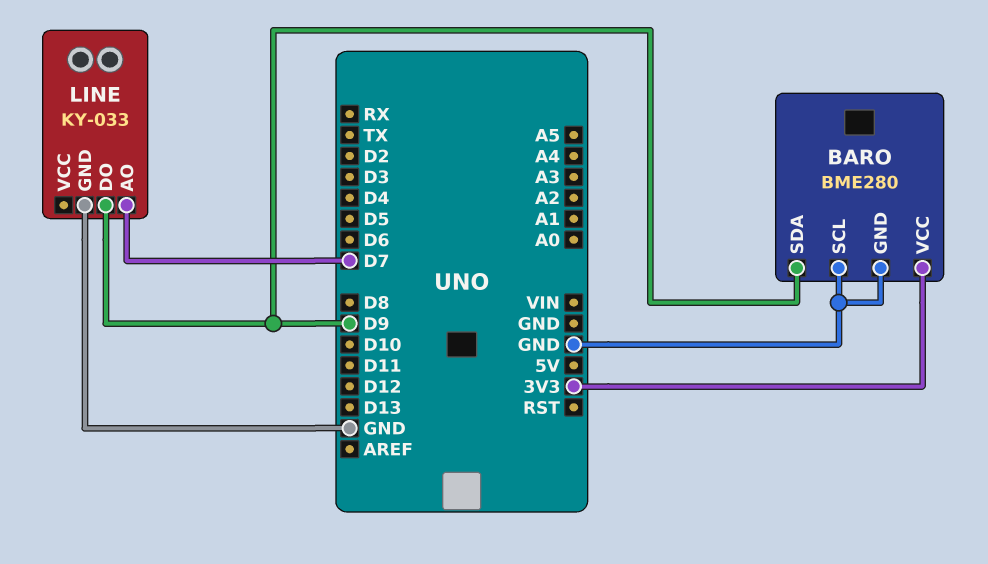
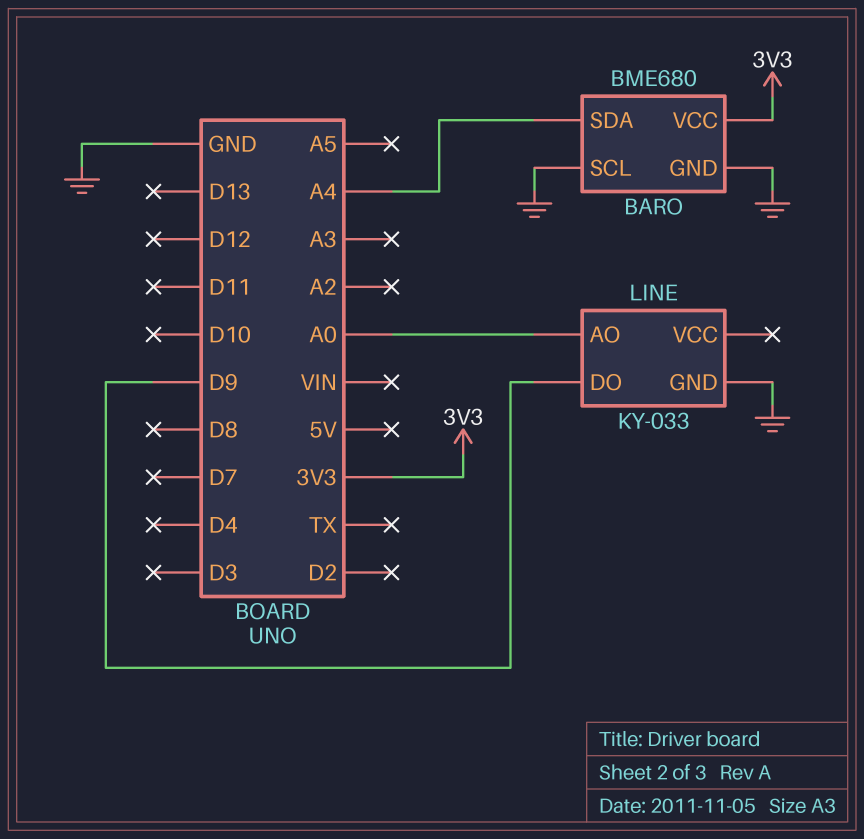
BARO: BME280 -> BME680
BARO pin SDA: D9 -> A4
LINE pin AO: D7 -> A0

